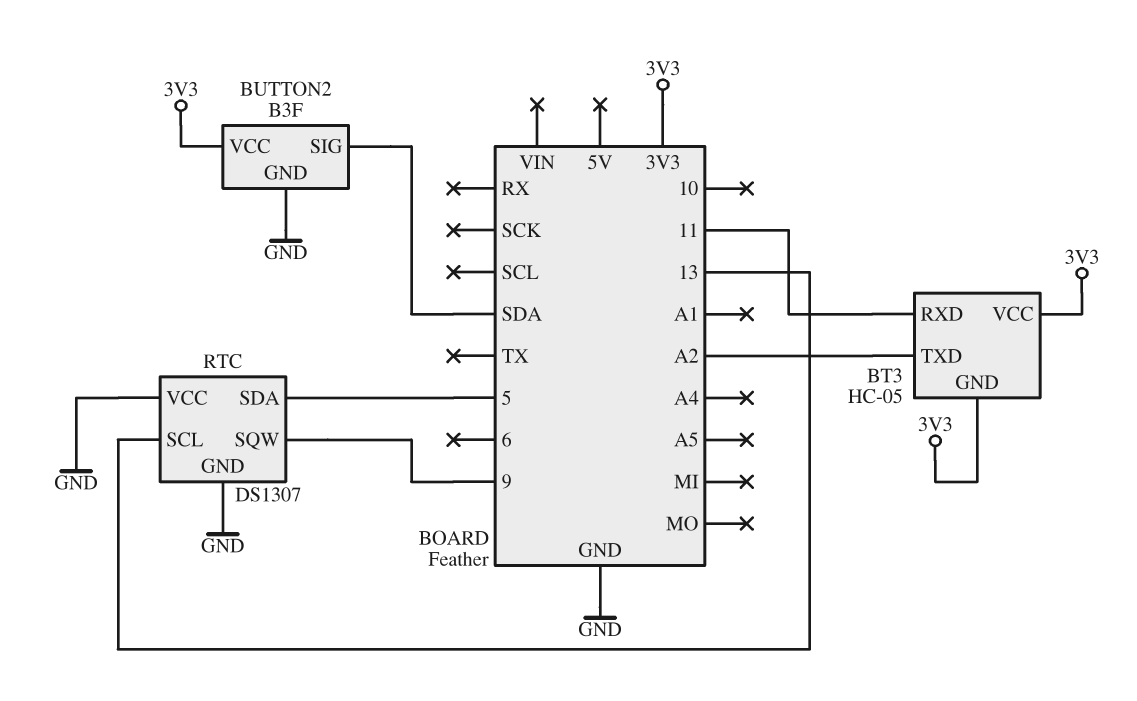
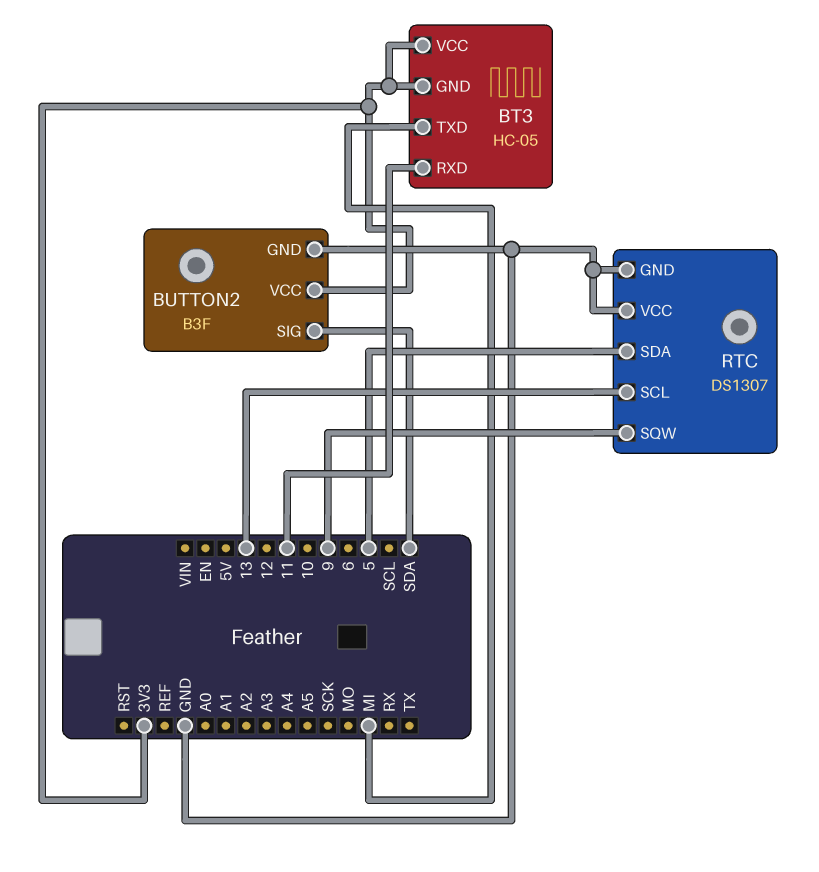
BT3 pin TXD: A2 -> MI

